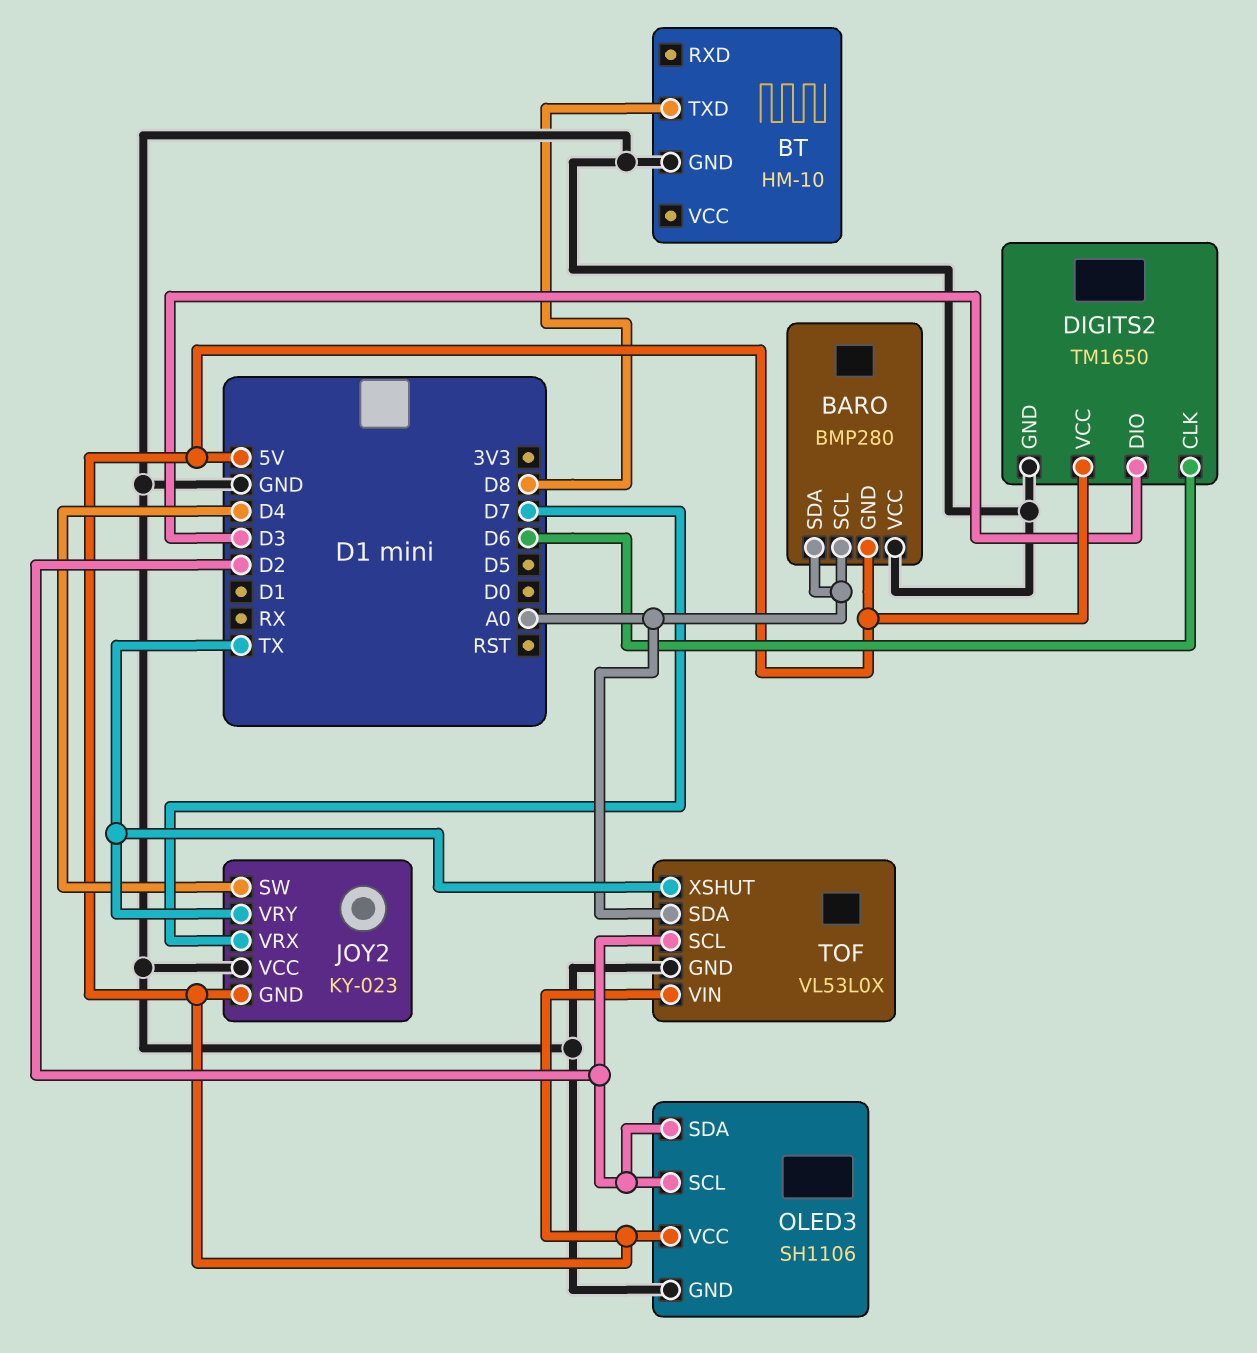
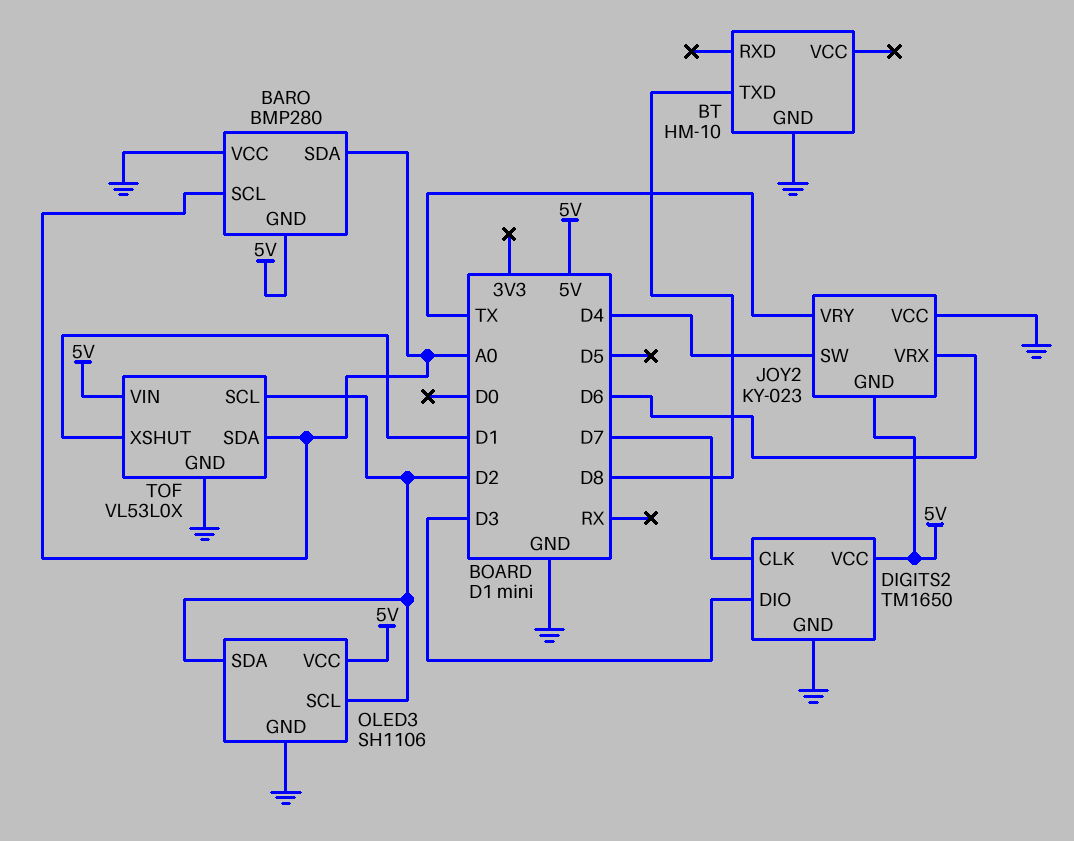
DIGITS2 pin CLK: D6 -> D7
JOY2 pin VRX: D7 -> D6
TOF pin XSHUT: TX -> D1

